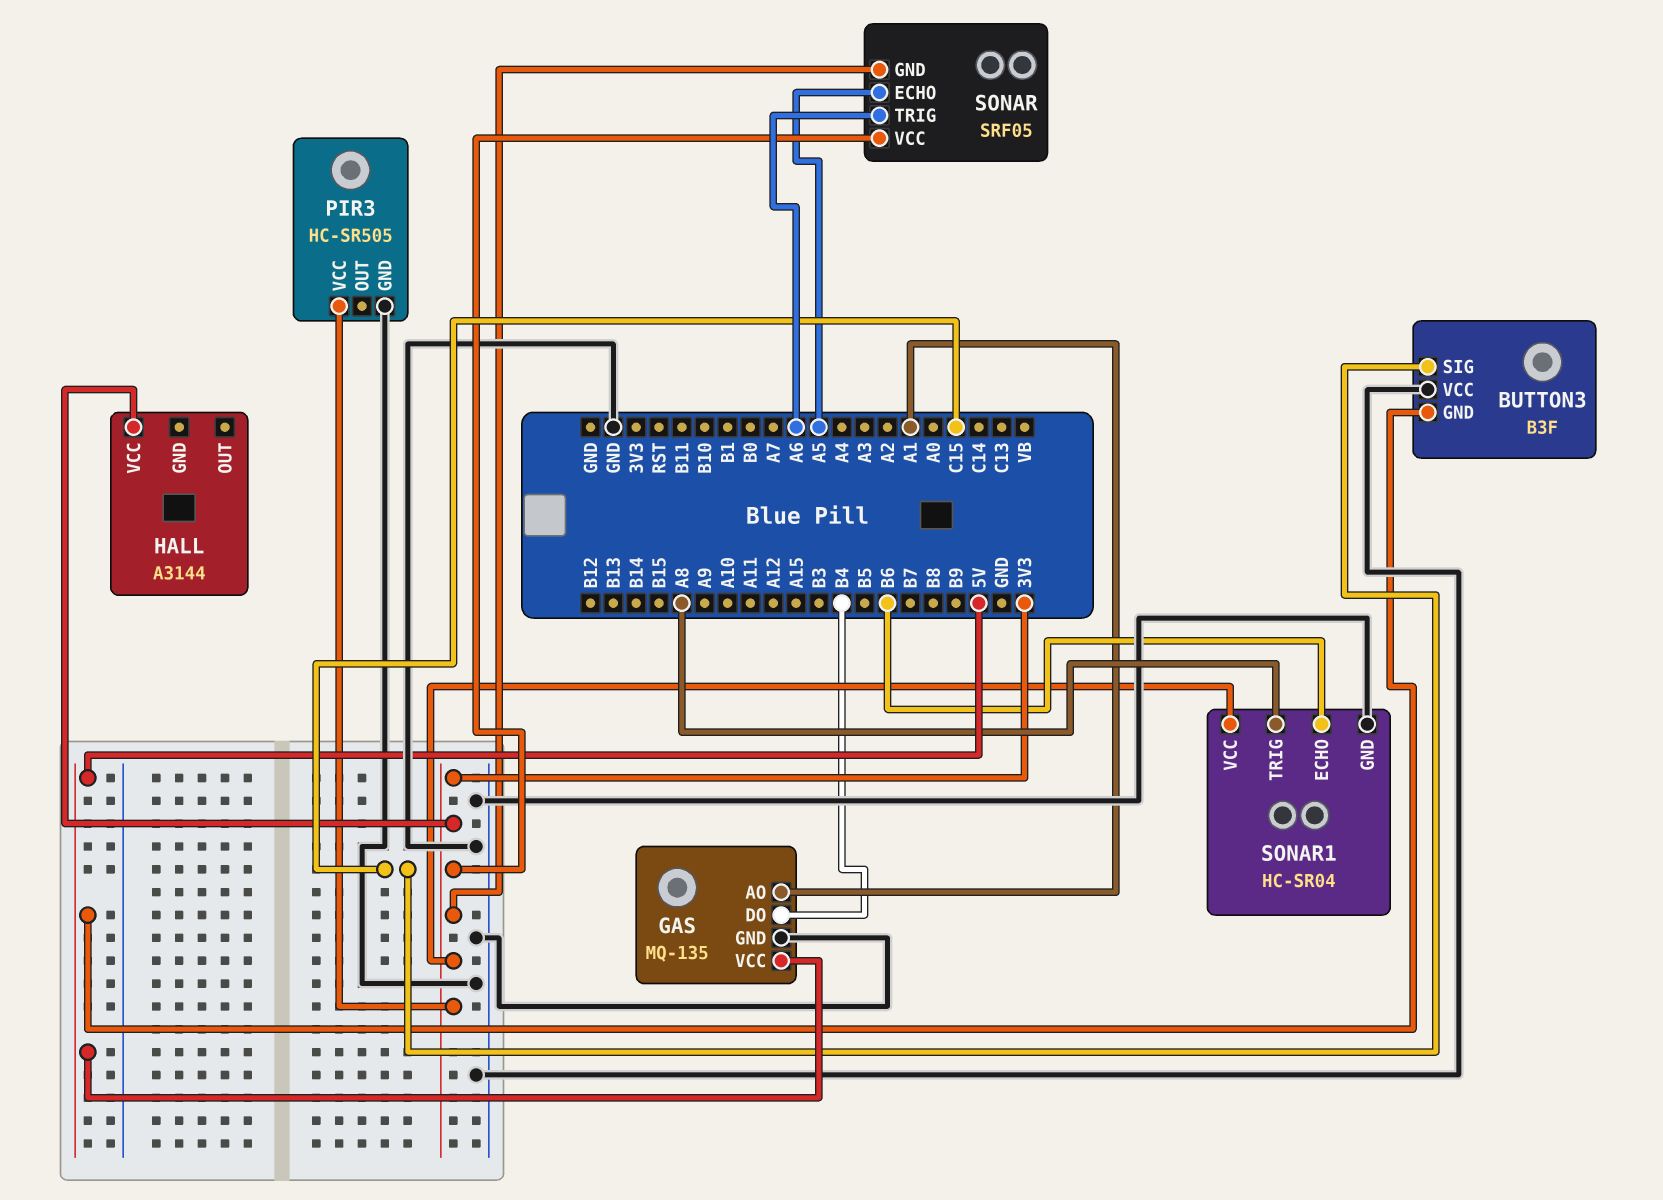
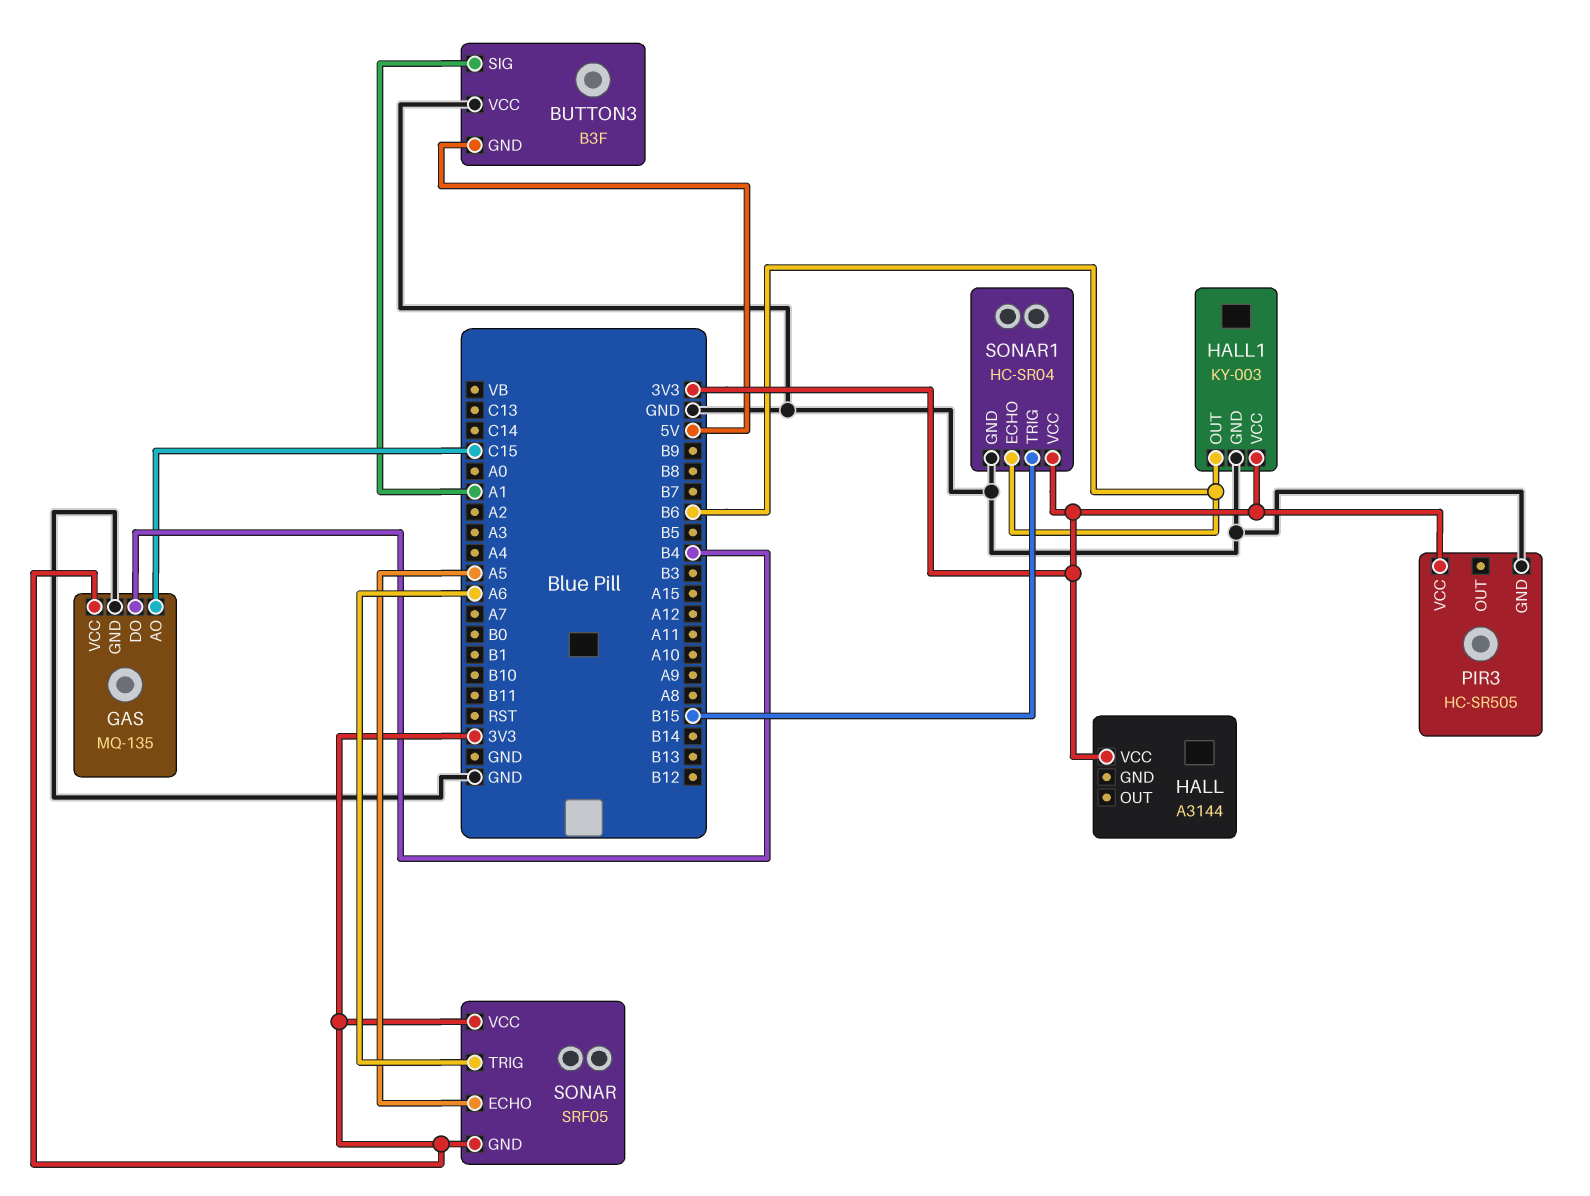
BUTTON3 pin SIG: C15 -> A1
GAS pin AO: A1 -> C15
GAS pin VCC: 5V -> 3V3
HALL1: none -> KY-003
HALL1 pin GND: none -> GND
HALL1 pin OUT: none -> B6
HALL1 pin VCC: none -> 3V3
SONAR1 pin TRIG: A8 -> B15

